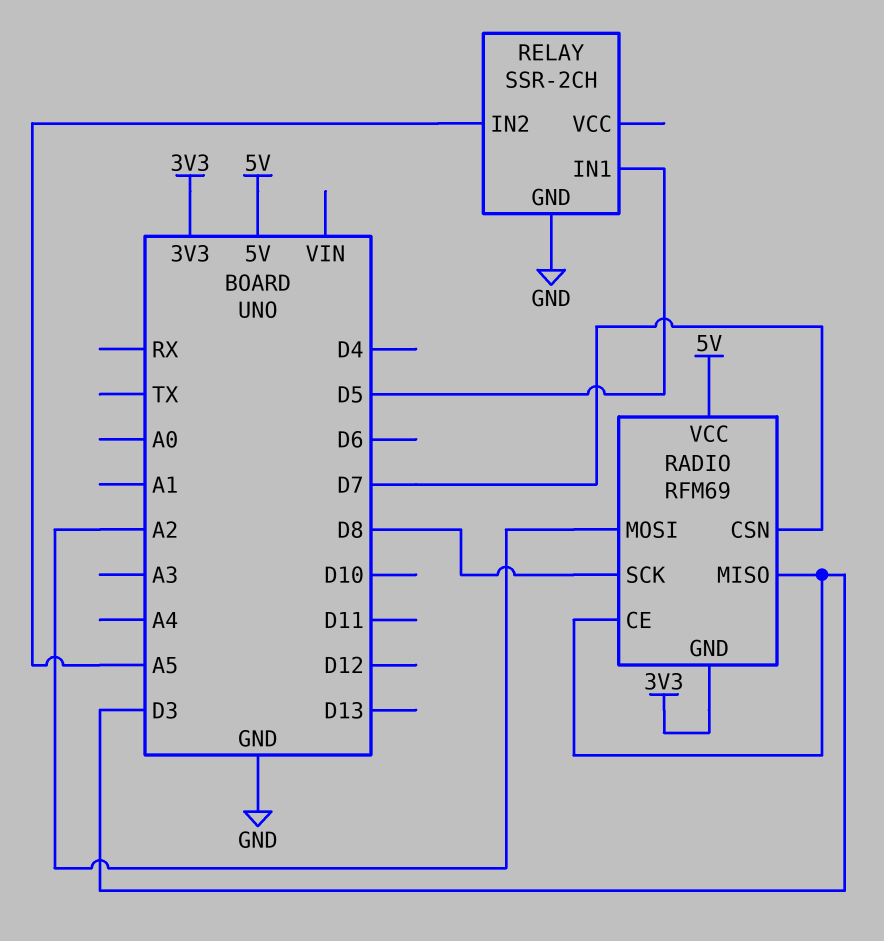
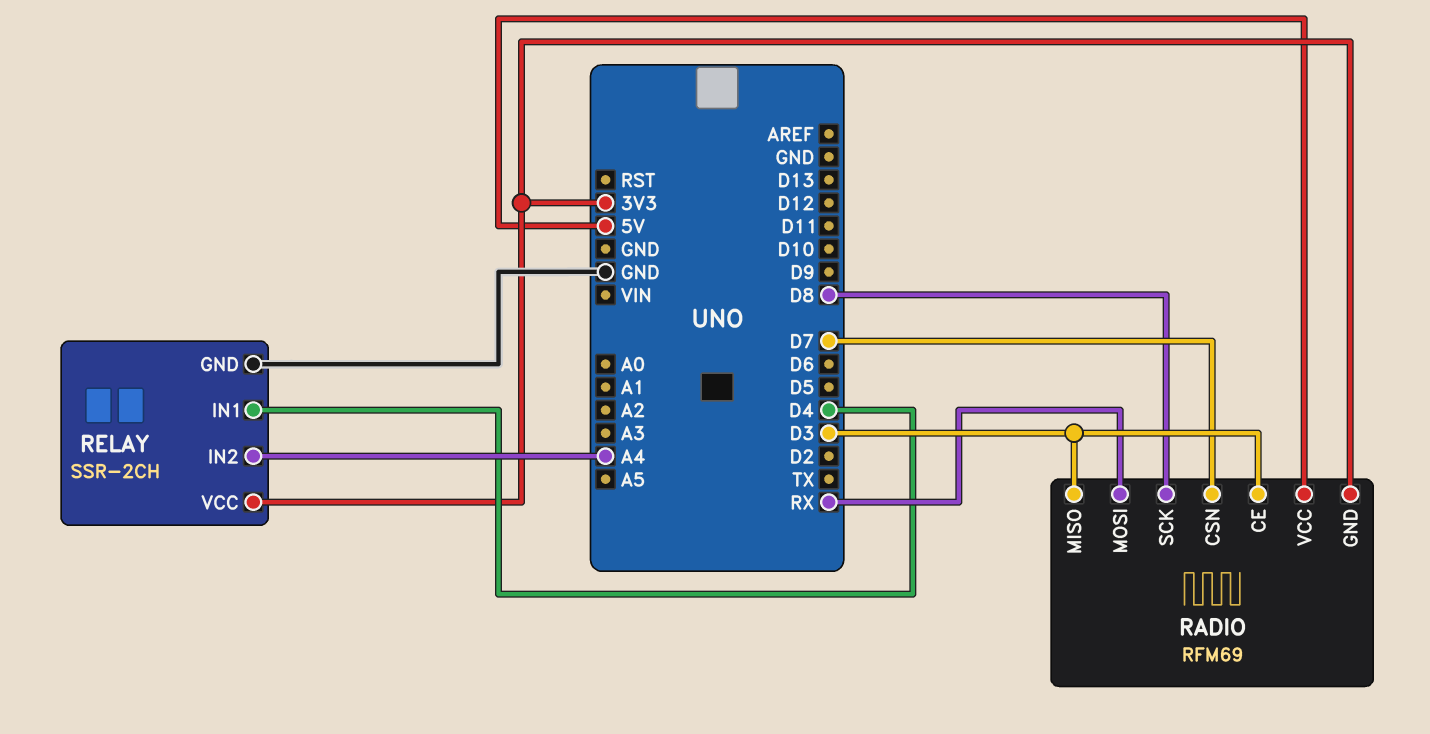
RADIO pin MOSI: A2 -> RX
RELAY pin IN1: D5 -> D4
RELAY pin IN2: A5 -> A4
RELAY pin VCC: none -> 3V3

